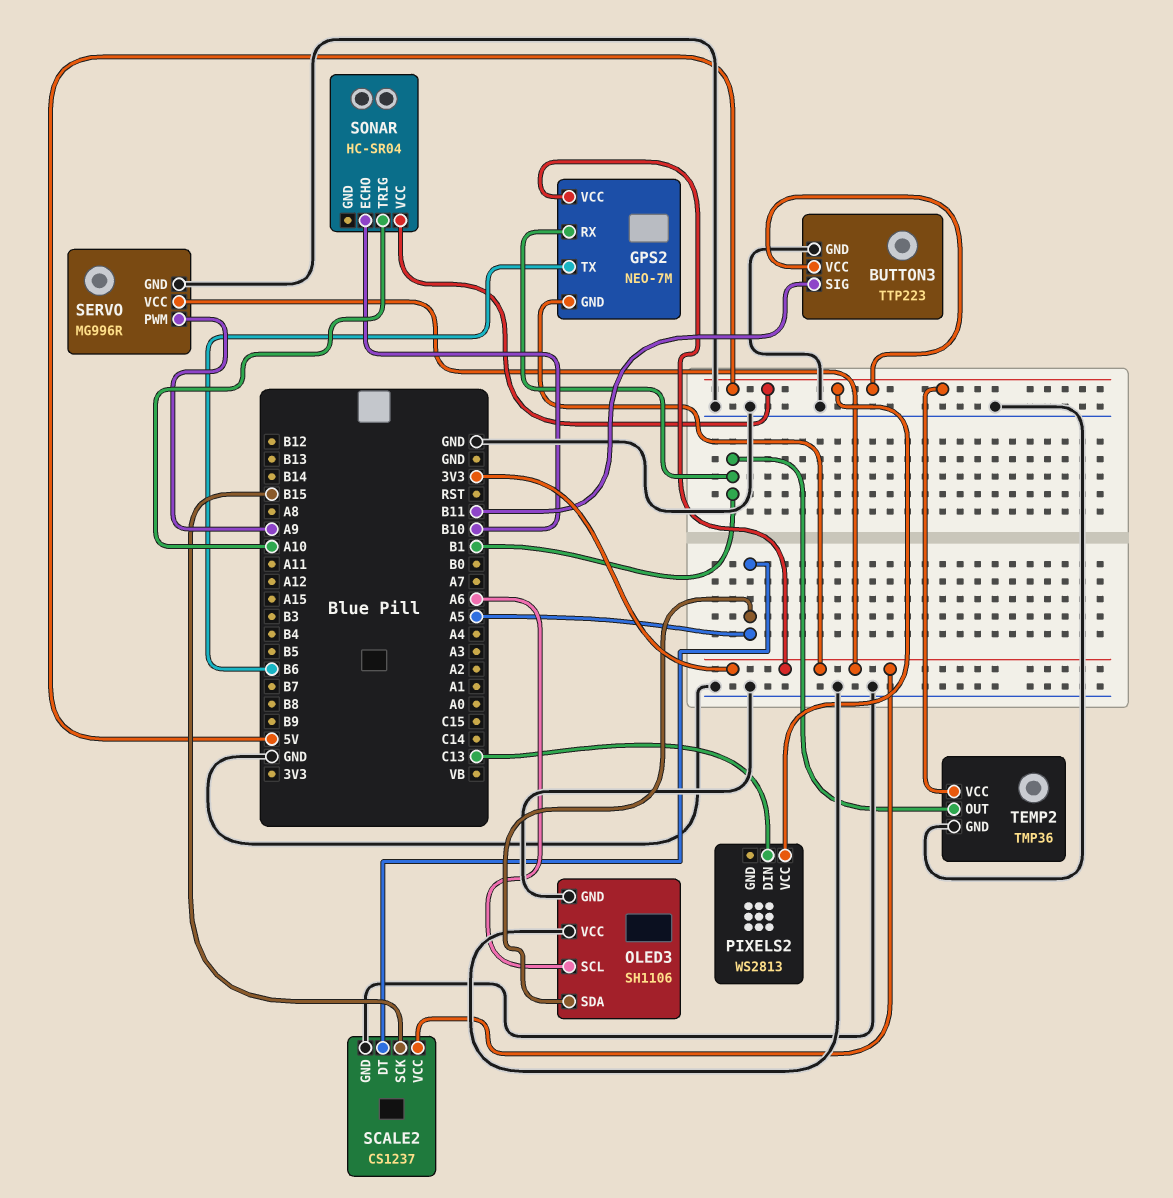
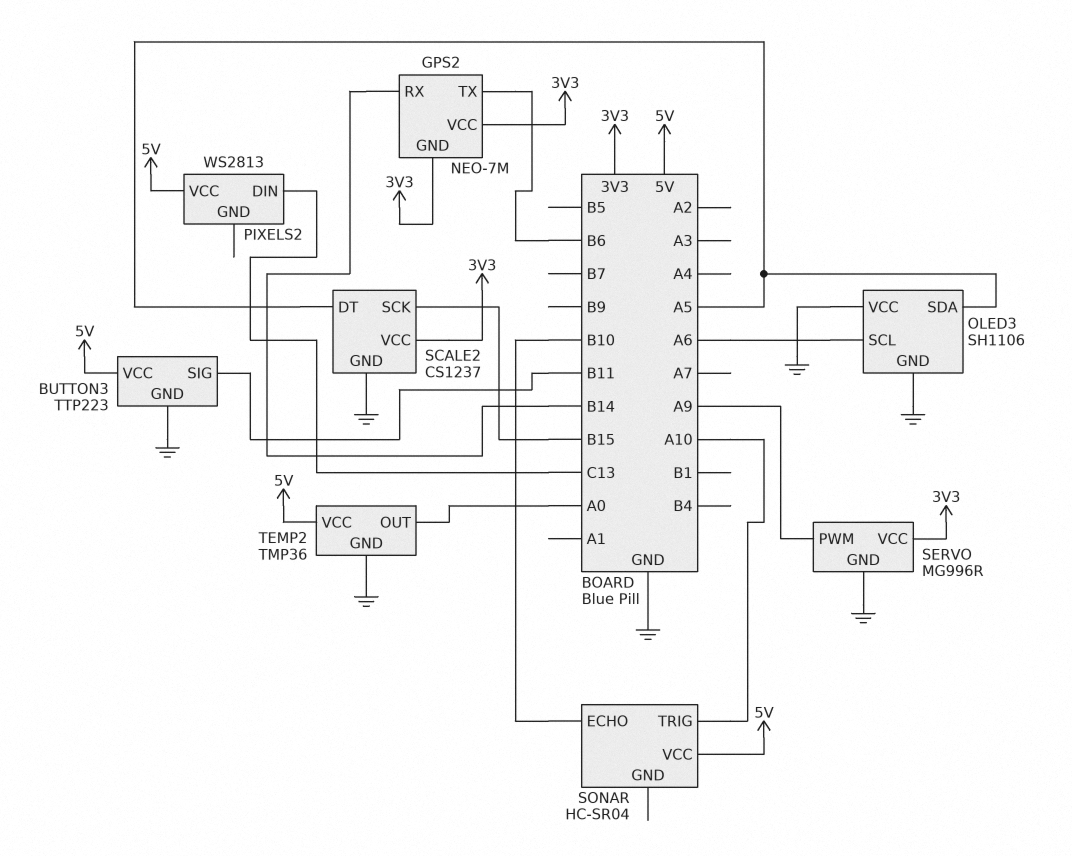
GPS2 pin RX: B1 -> B14
TEMP2 pin OUT: B1 -> A0

